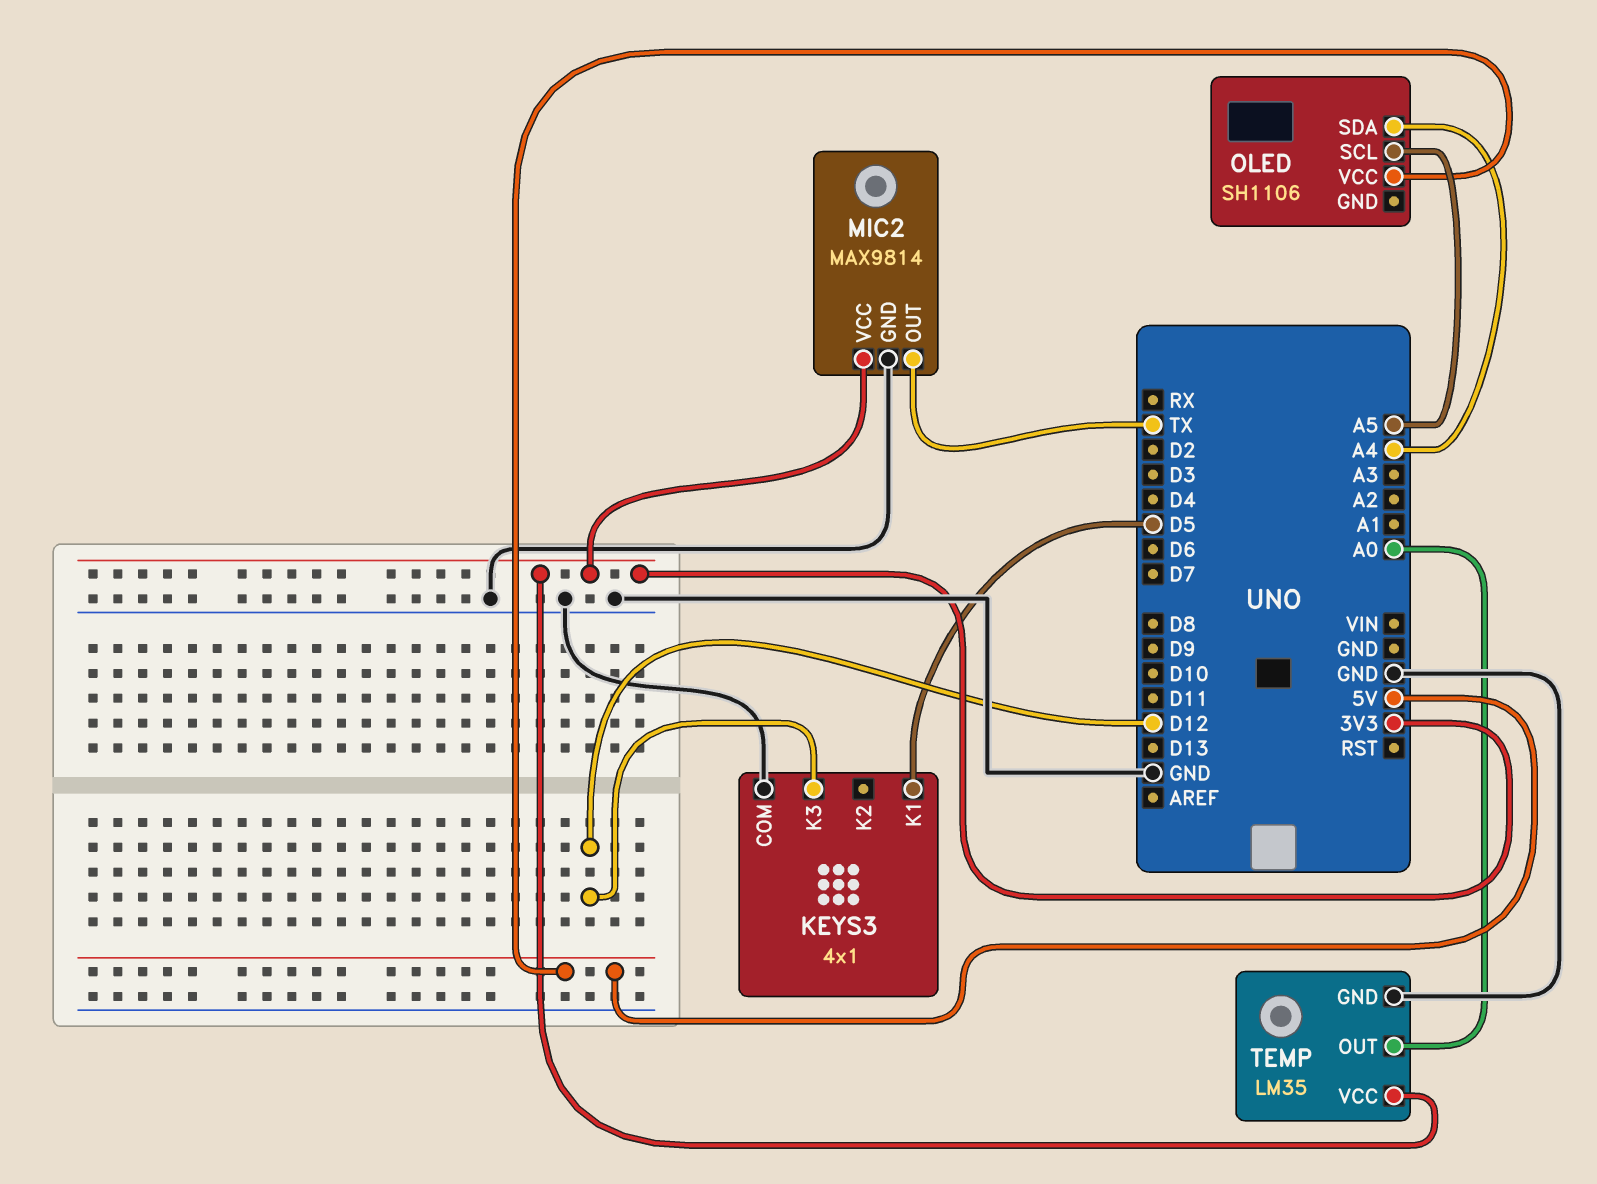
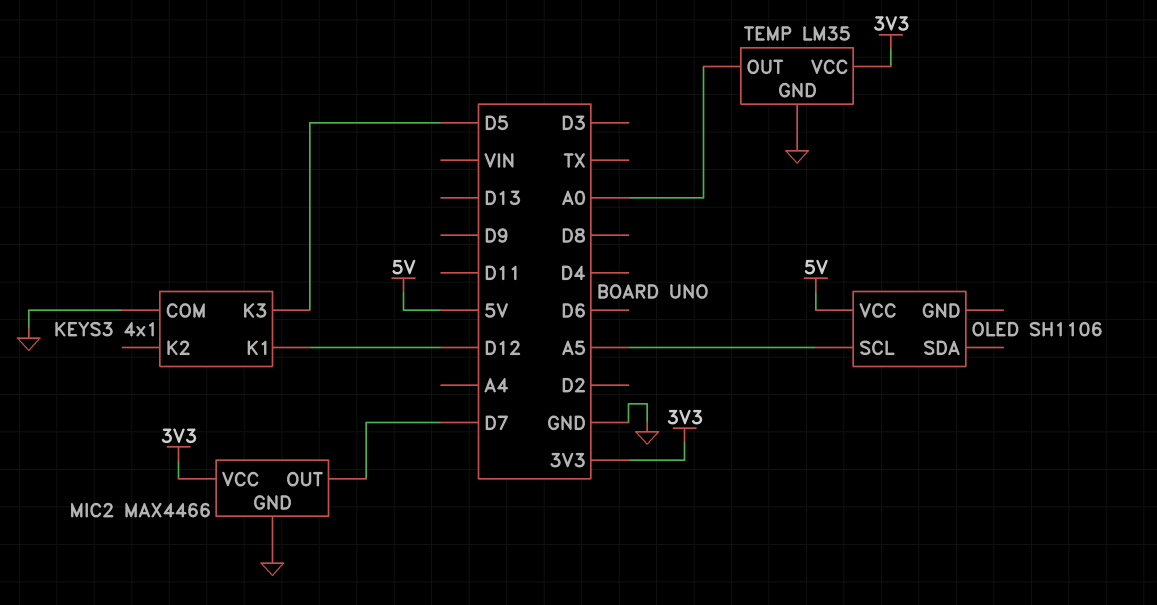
KEYS3 pin K1: D5 -> D12
KEYS3 pin K3: D12 -> D5
MIC2: MAX9814 -> MAX4466
MIC2 pin OUT: TX -> D7
OLED pin SDA: A4 -> none

